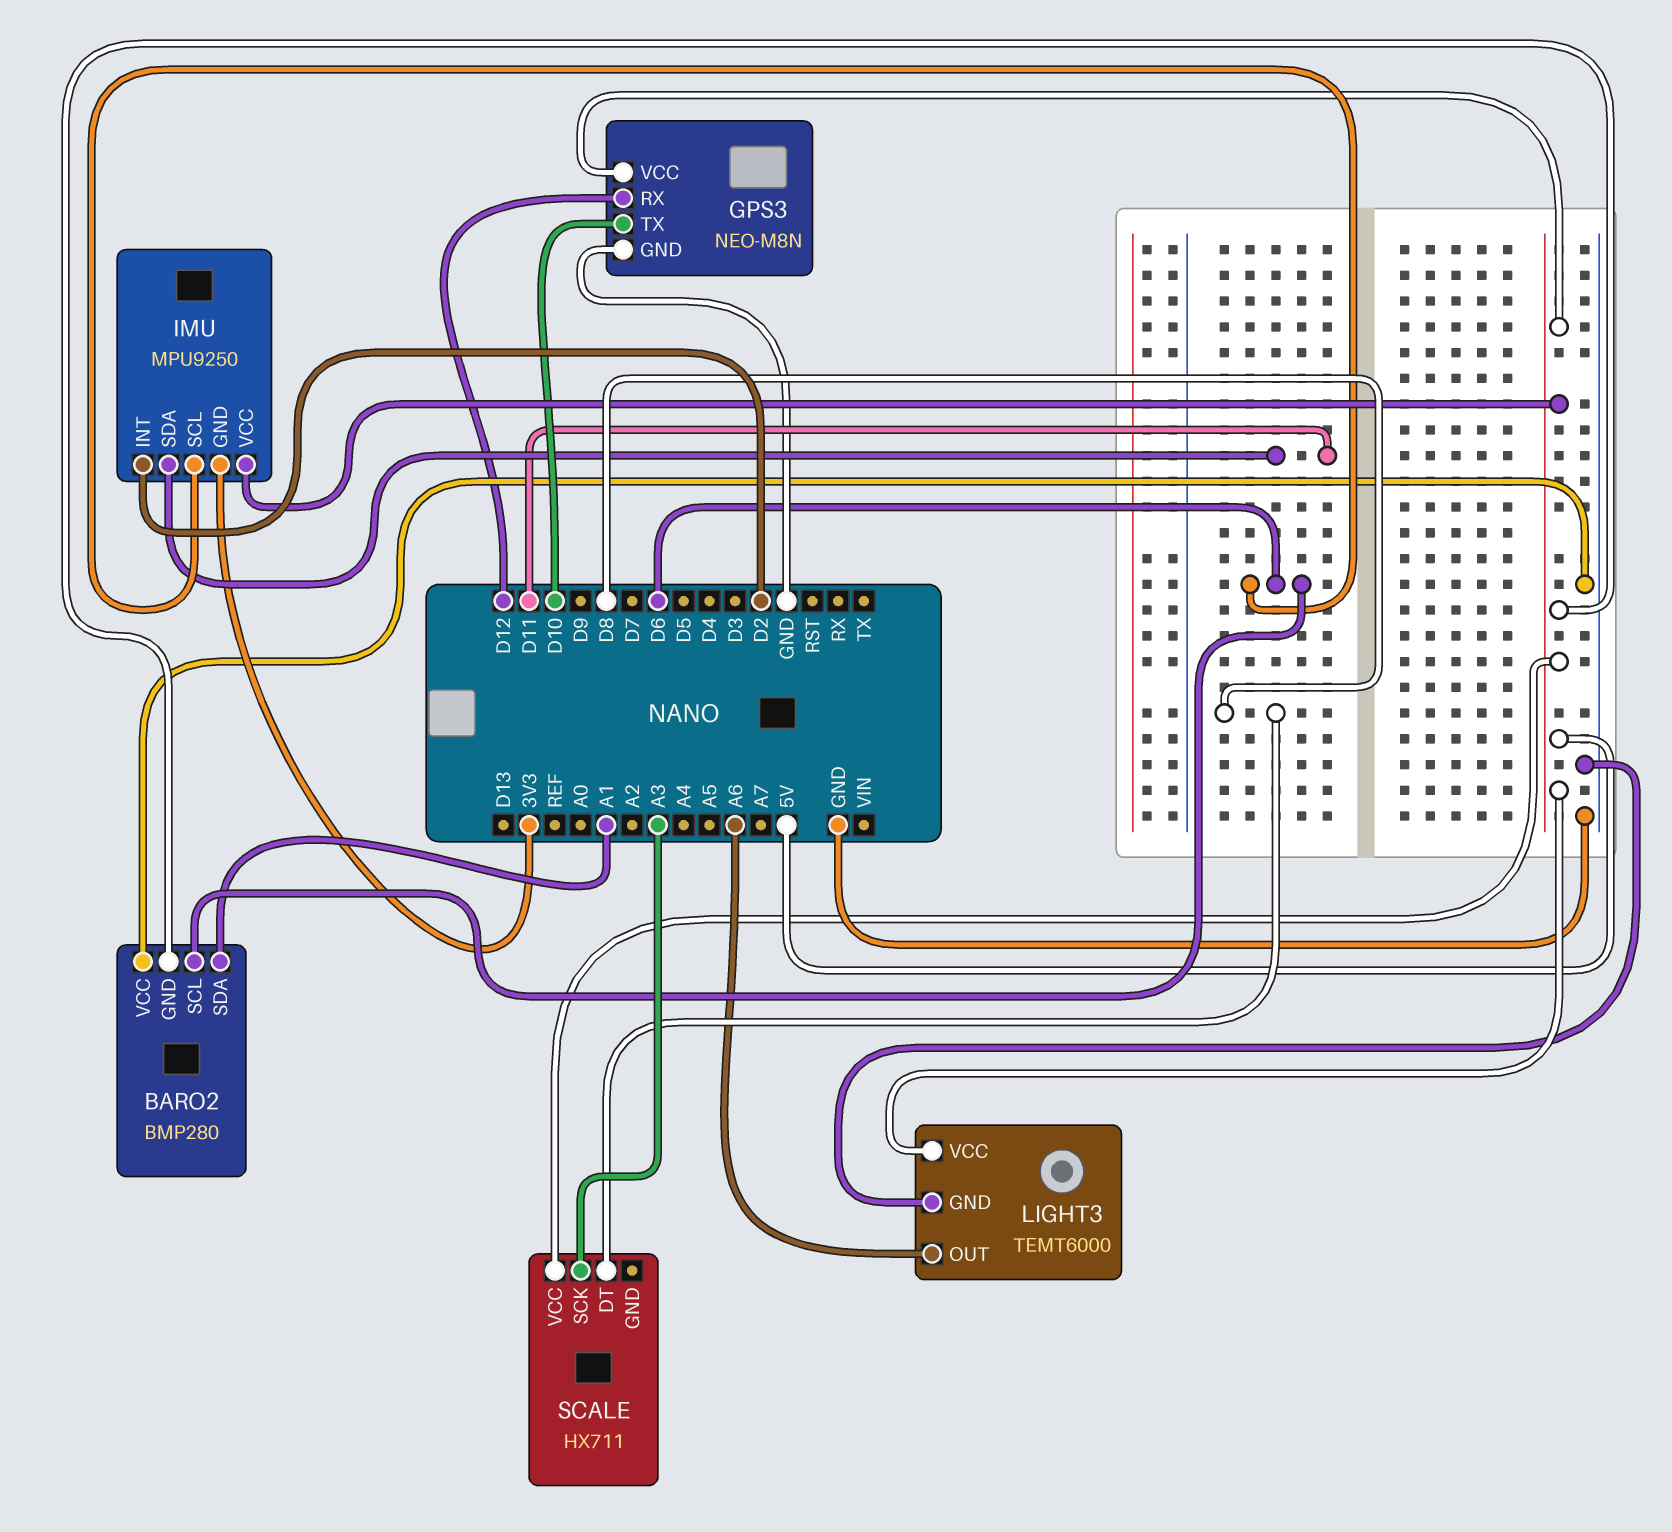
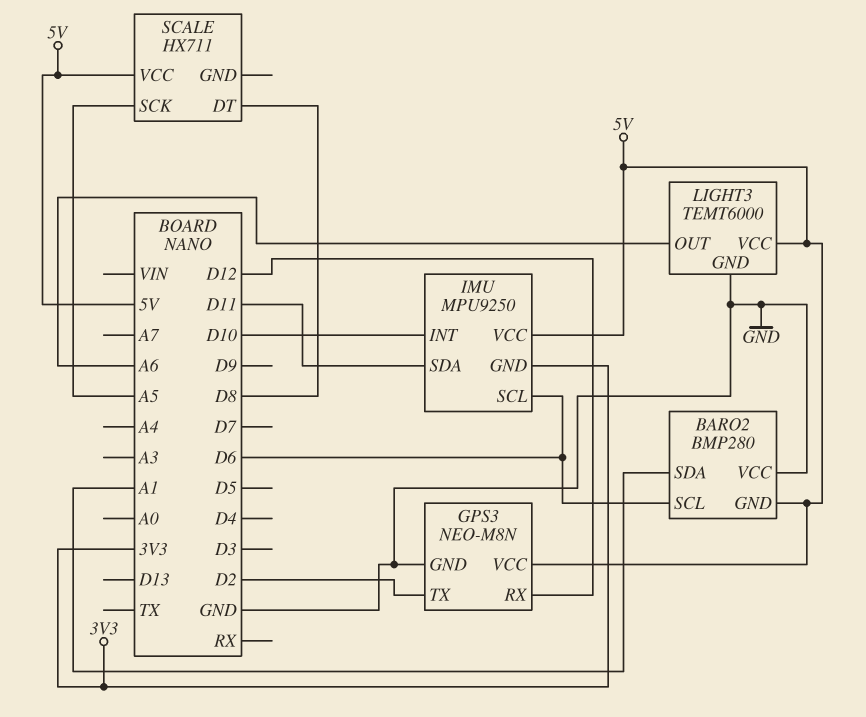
GPS3 pin TX: D10 -> D2
IMU pin INT: D2 -> D10
SCALE pin SCK: A3 -> A5

